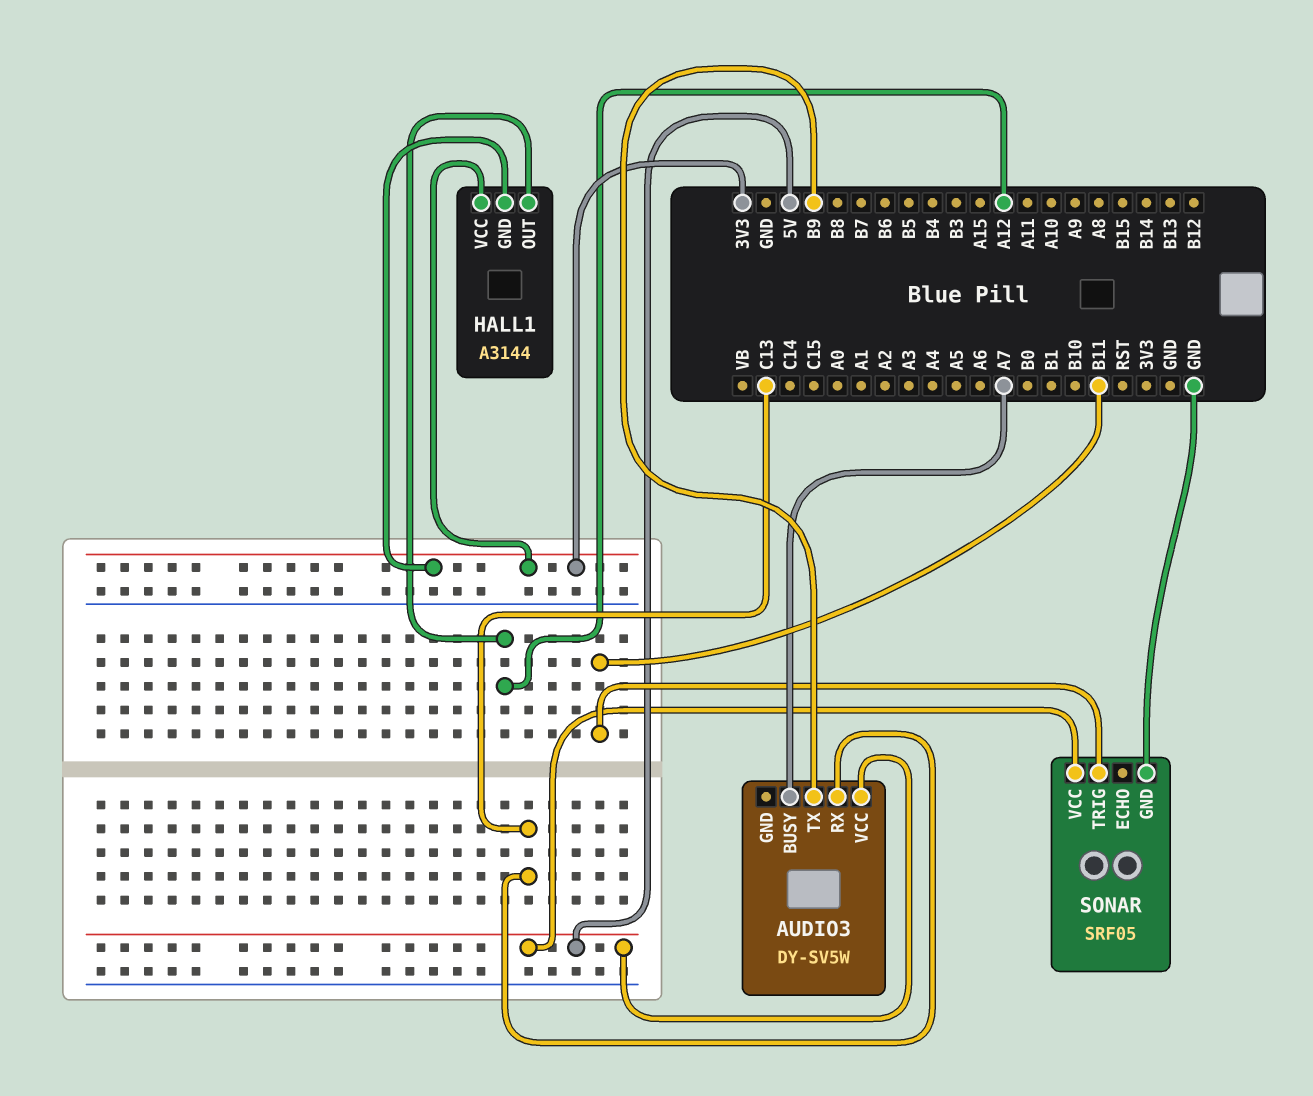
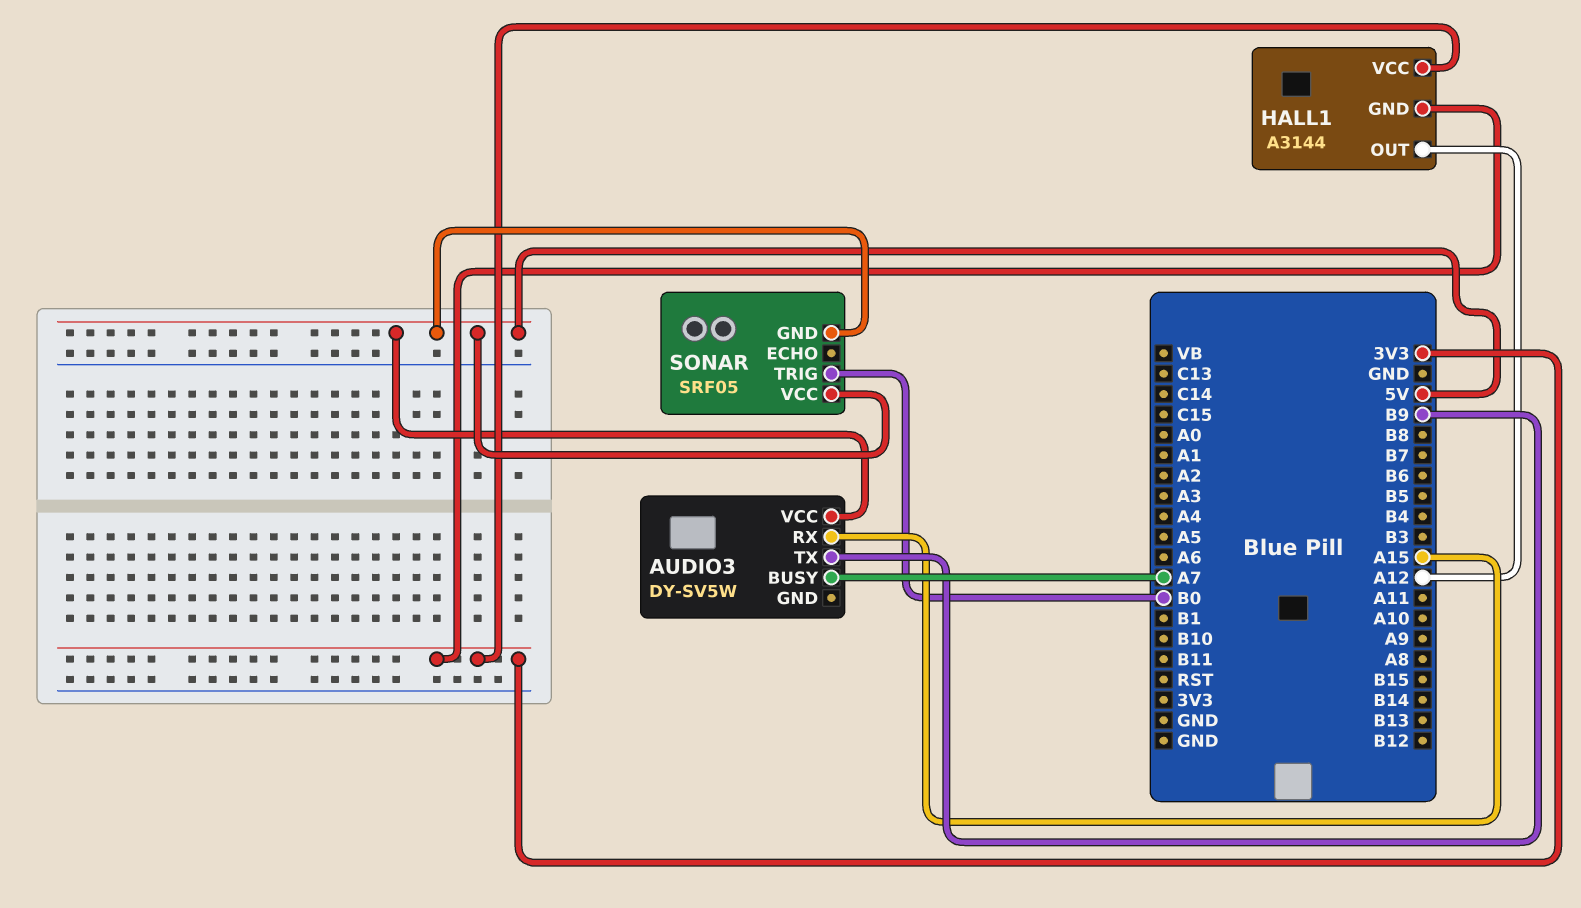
AUDIO3 pin RX: C13 -> A15
SONAR pin GND: GND -> 5V
SONAR pin TRIG: B11 -> B0

